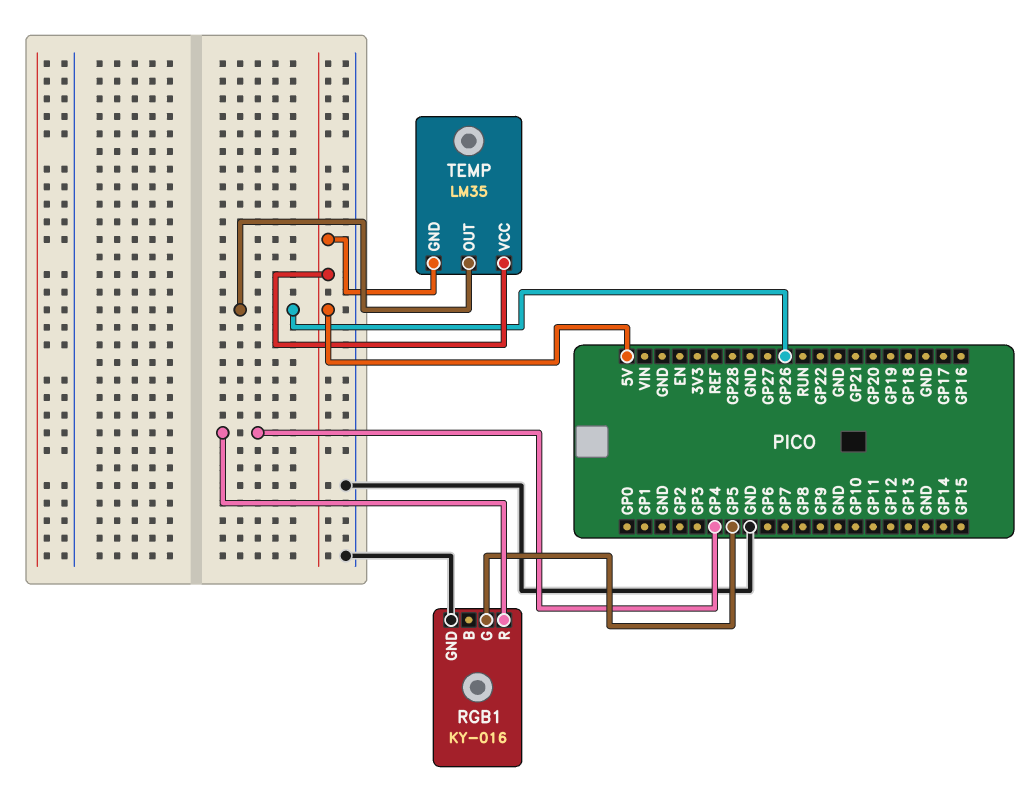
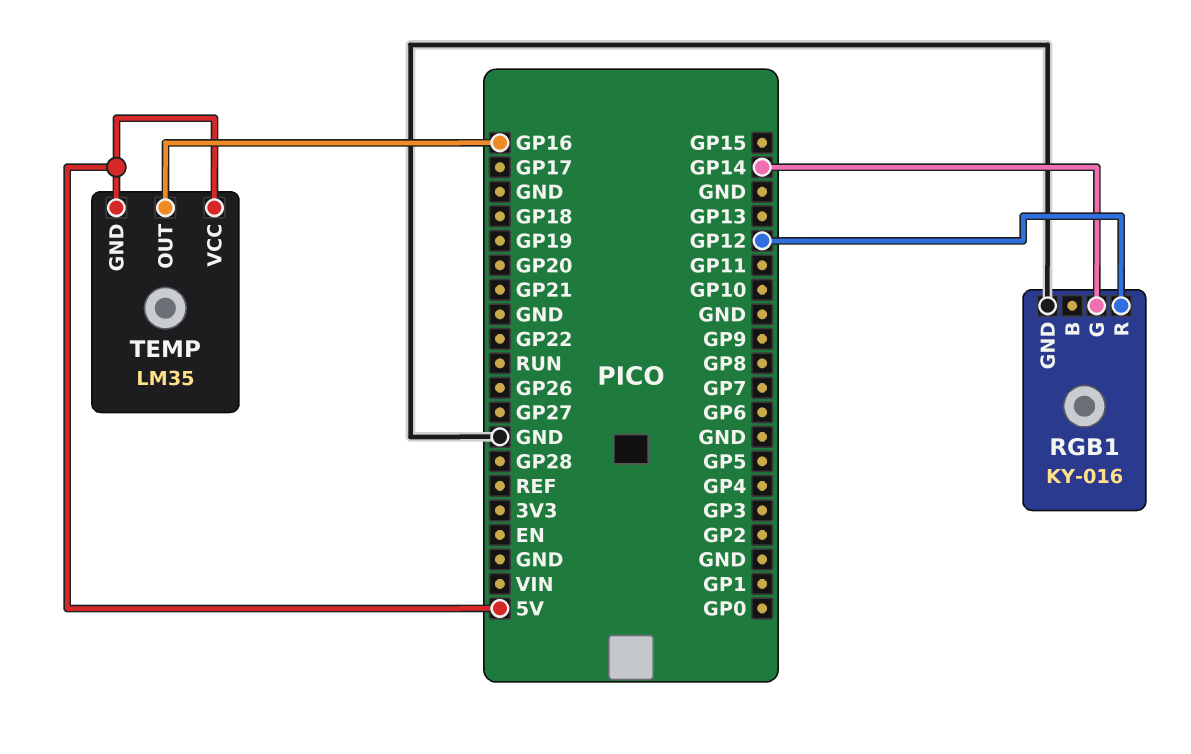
RGB1 pin G: GP5 -> GP14
RGB1 pin R: GP4 -> GP12
TEMP pin OUT: GP26 -> GP16

